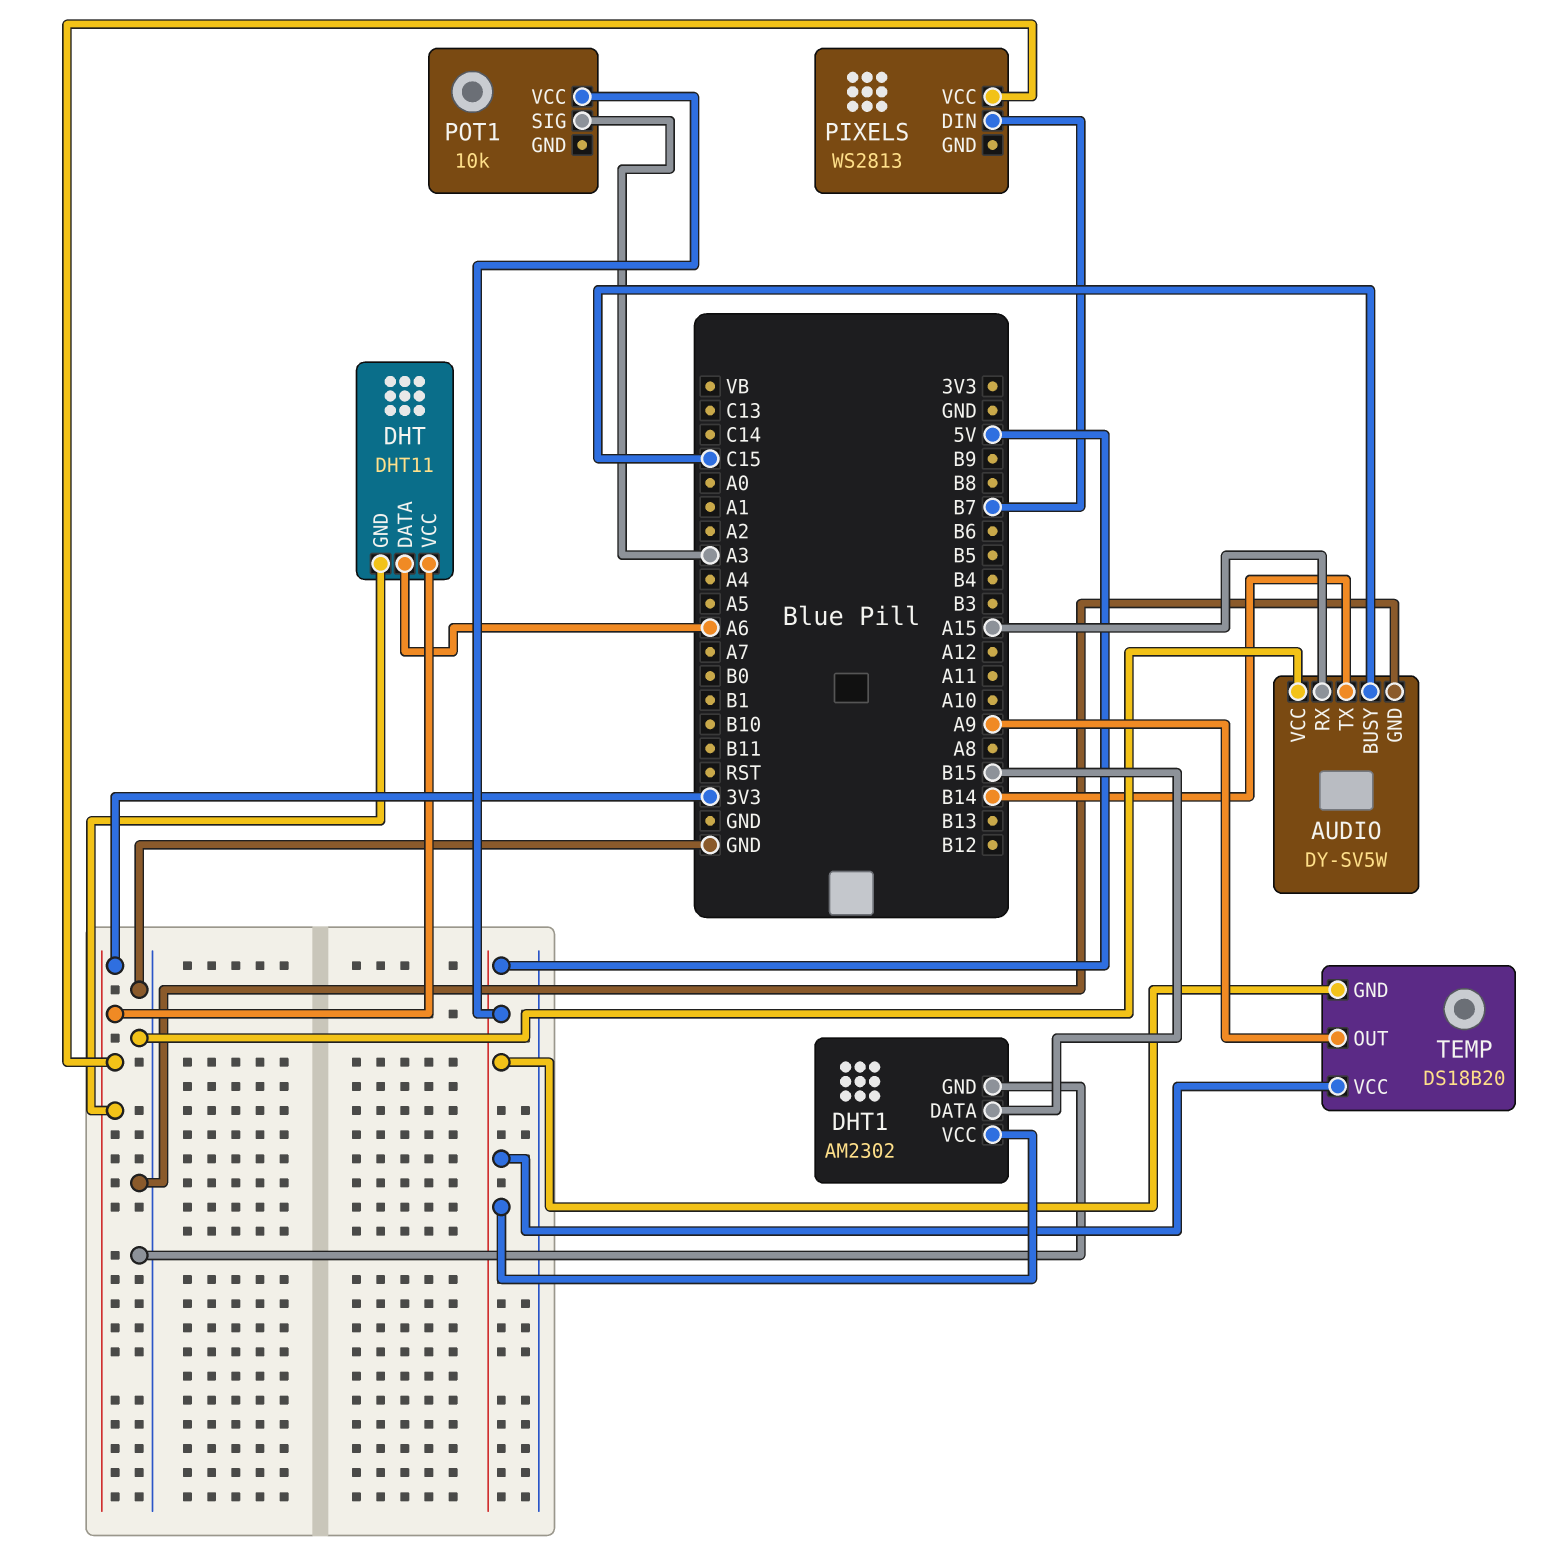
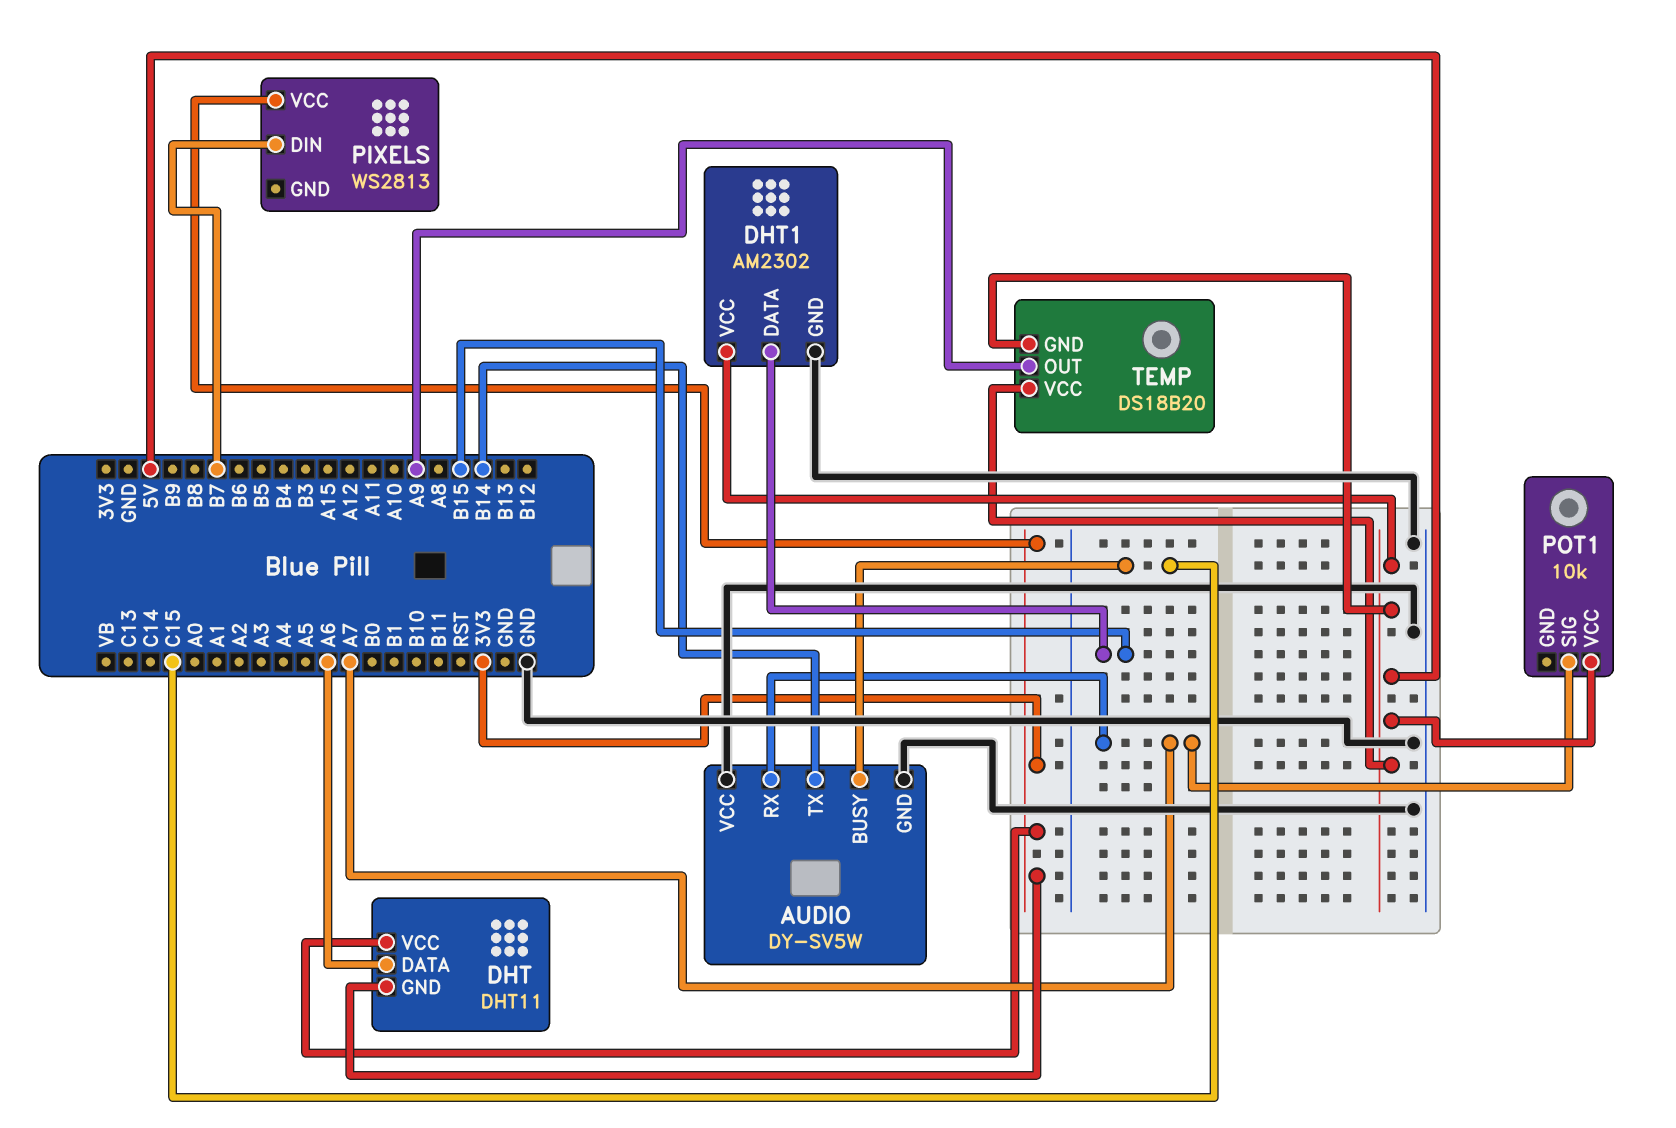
AUDIO pin RX: A15 -> A7
POT1 pin SIG: A3 -> A7

